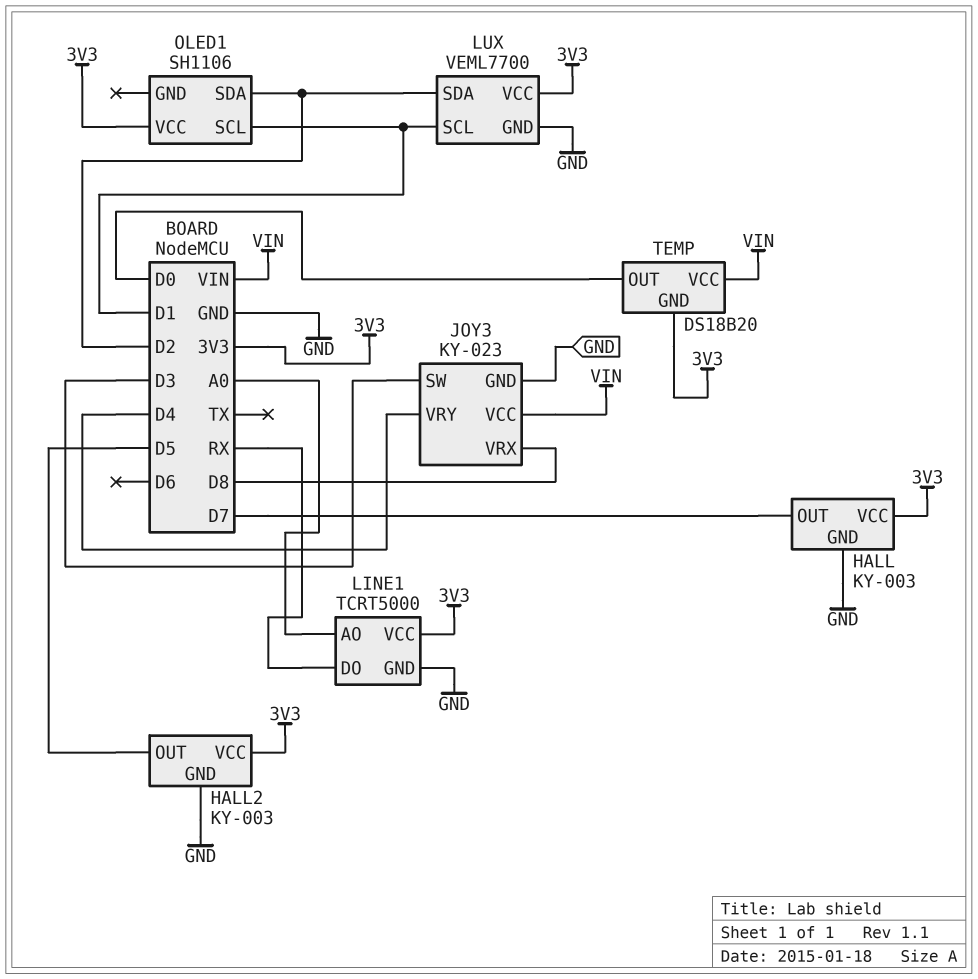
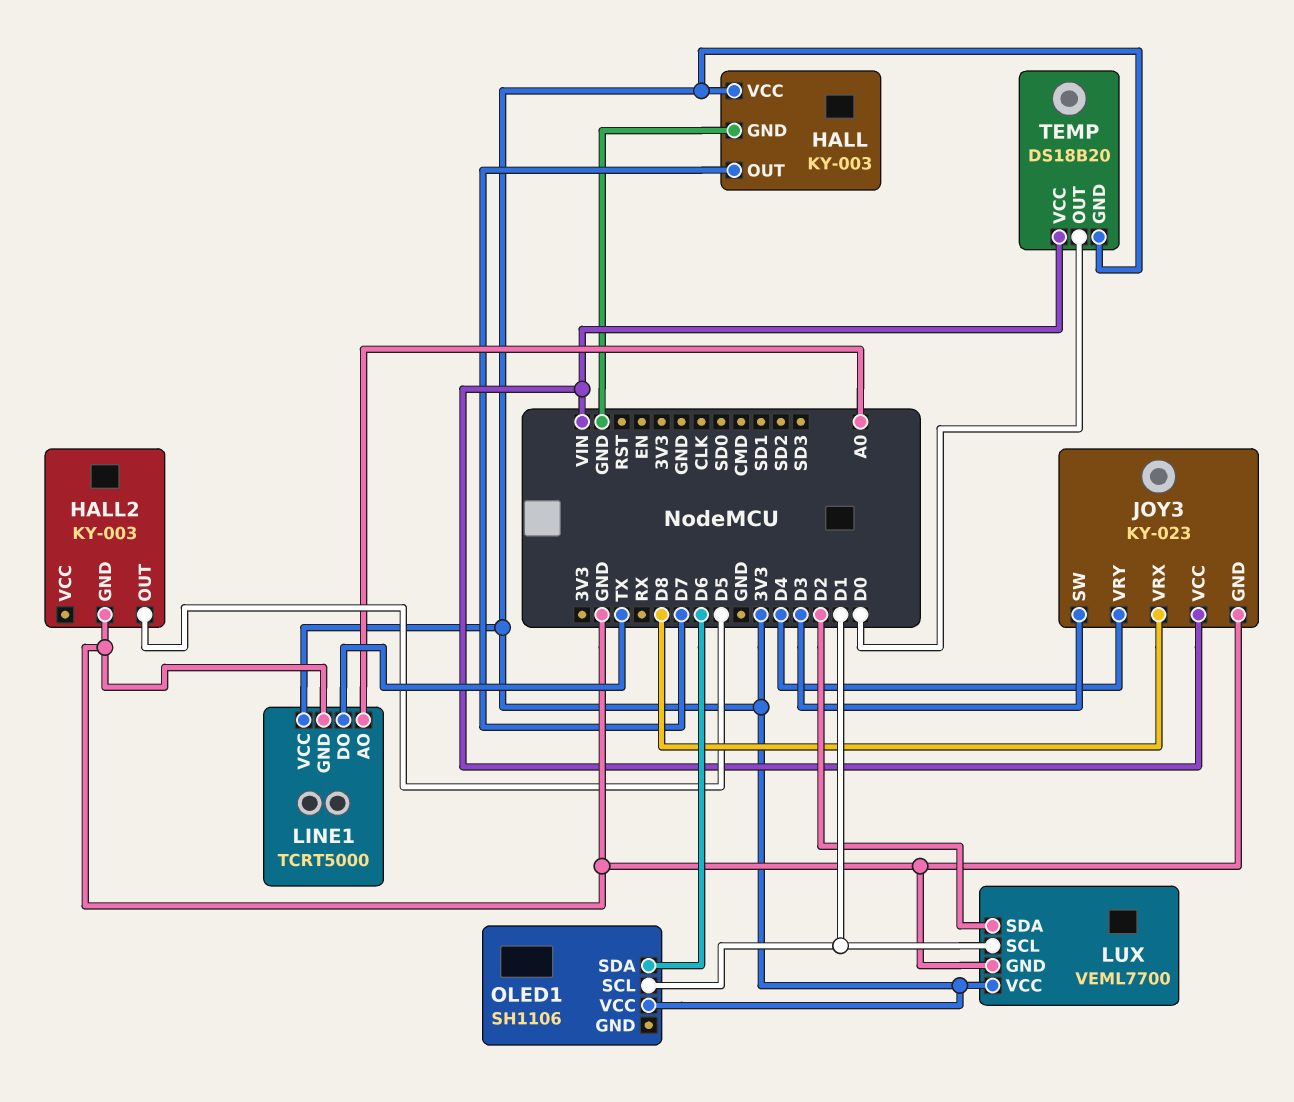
HALL2 pin VCC: 3V3 -> none
LINE1 pin DO: RX -> TX
OLED1 pin SDA: D2 -> D6

